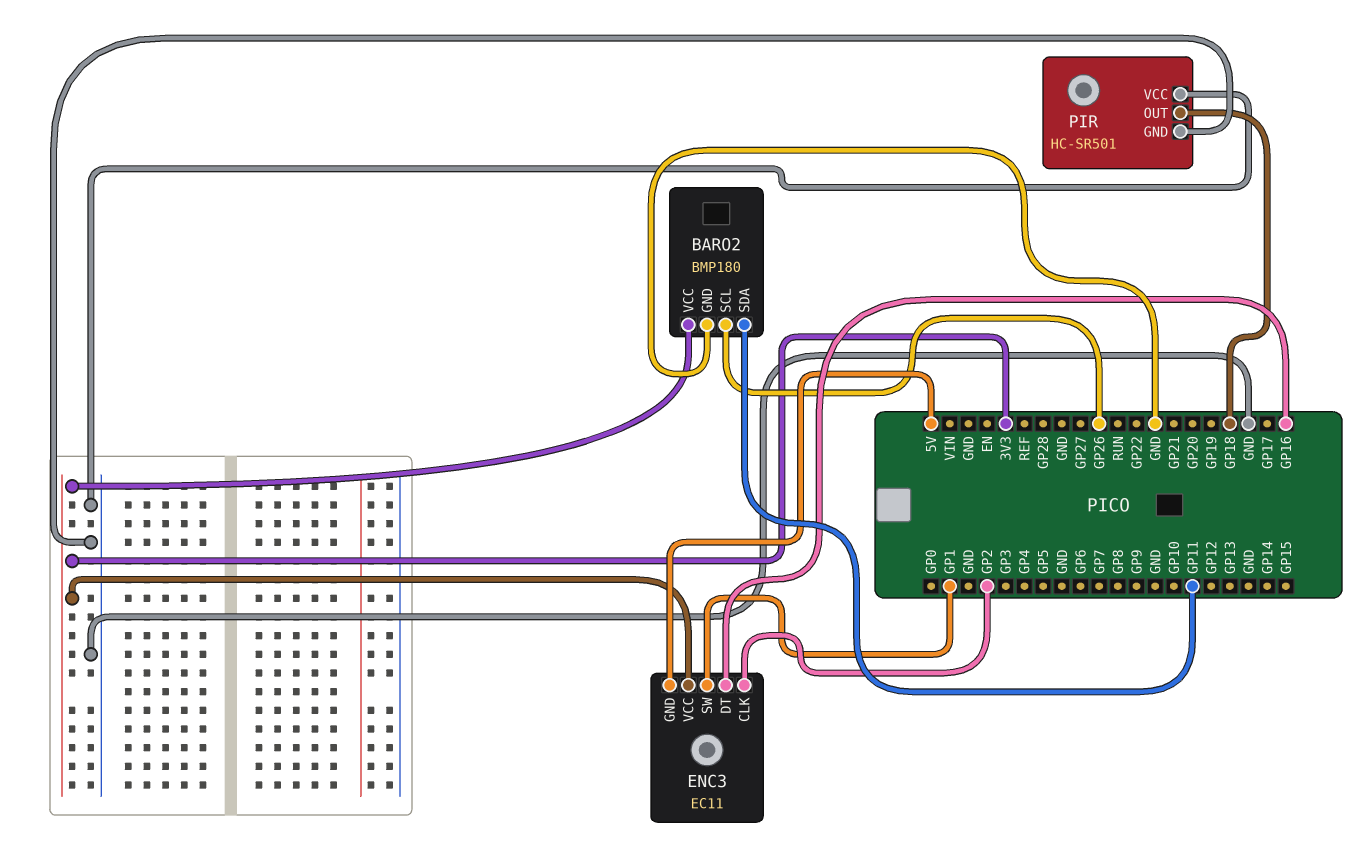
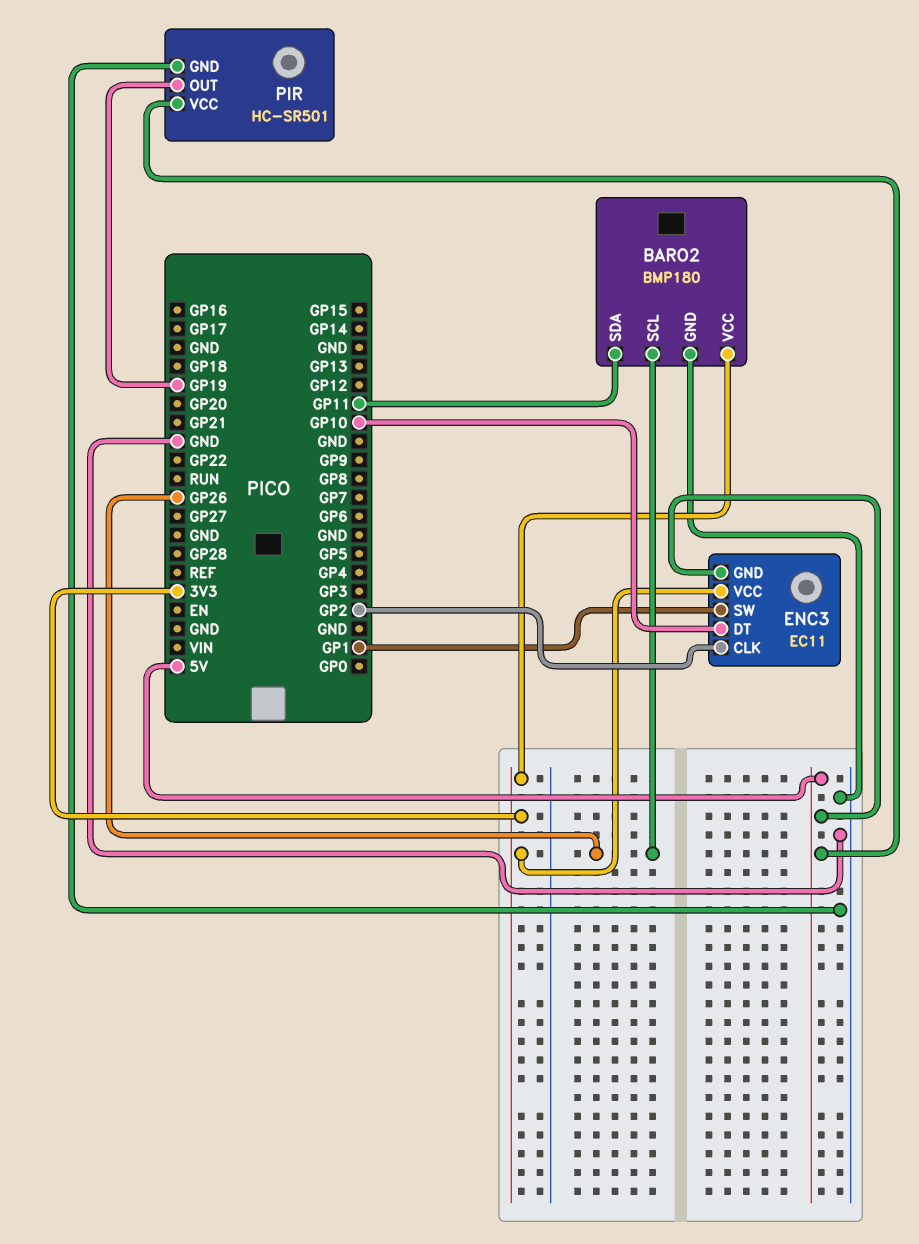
ENC3 pin DT: GP16 -> GP10
PIR pin OUT: GP18 -> GP19
PIR pin VCC: GND -> 5V

